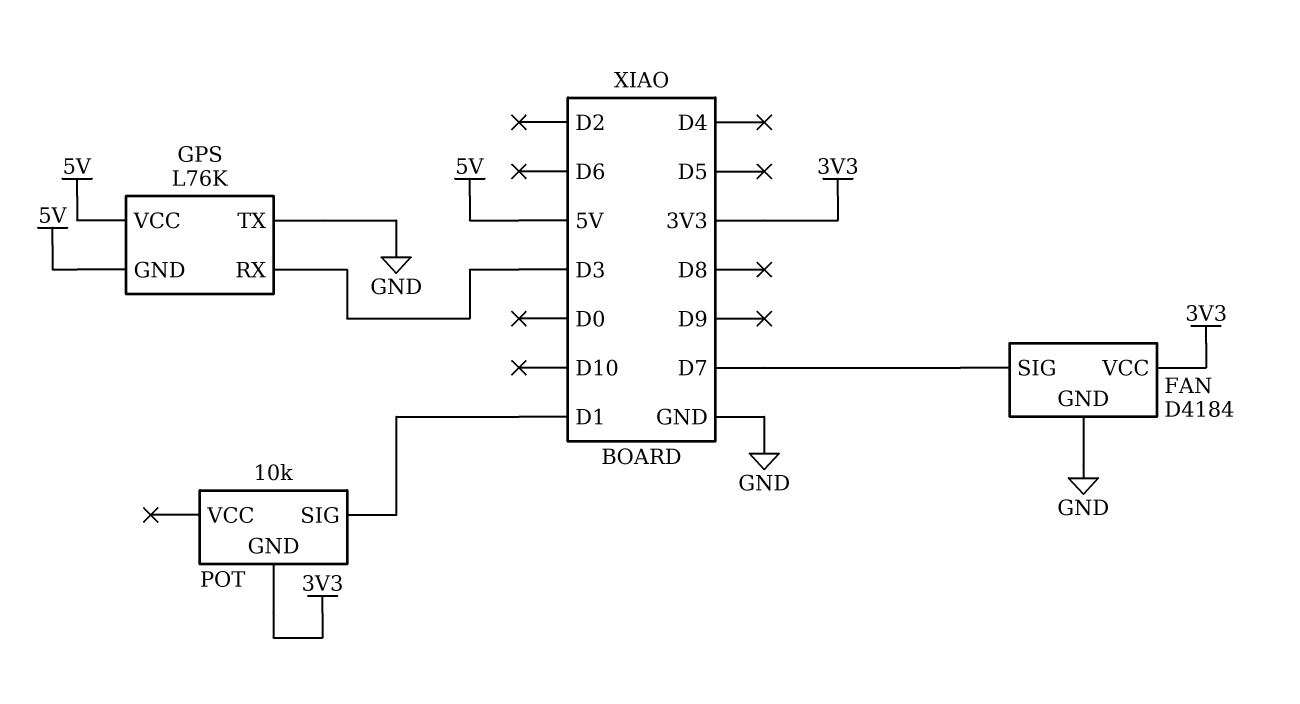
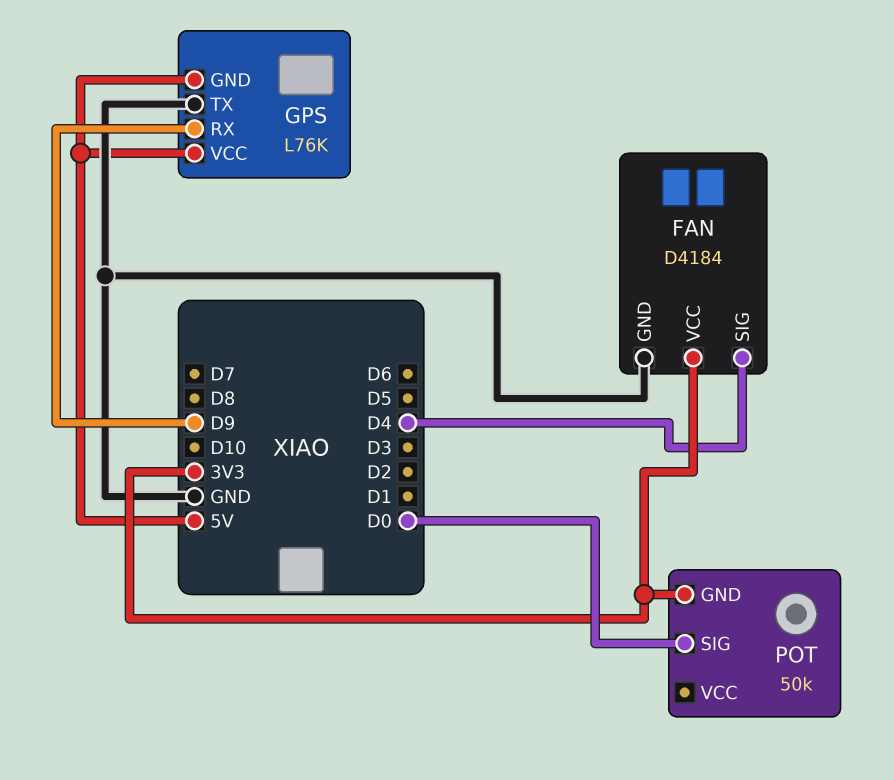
FAN pin SIG: D7 -> D4
GPS pin RX: D3 -> D9
POT: 10k -> 50k
POT pin SIG: D1 -> D0

